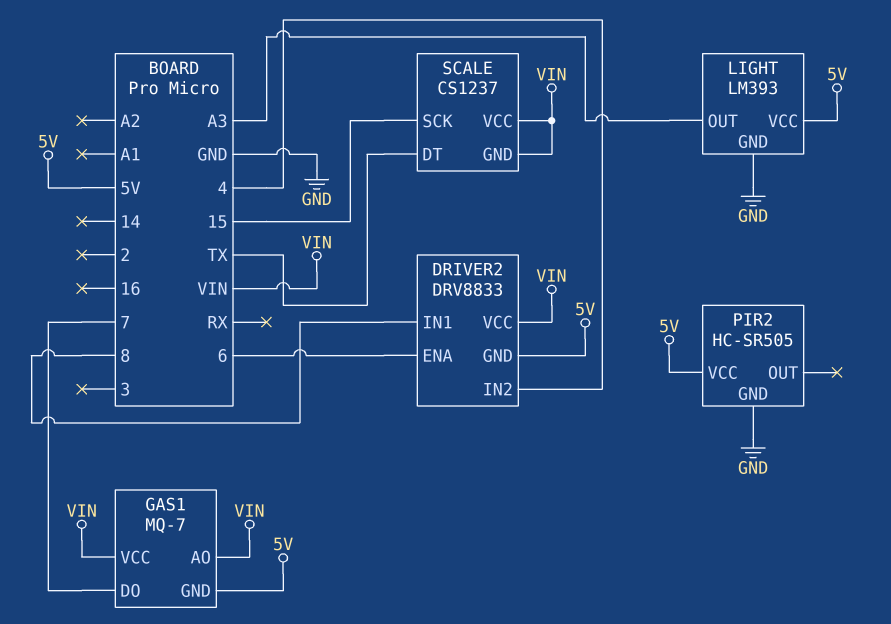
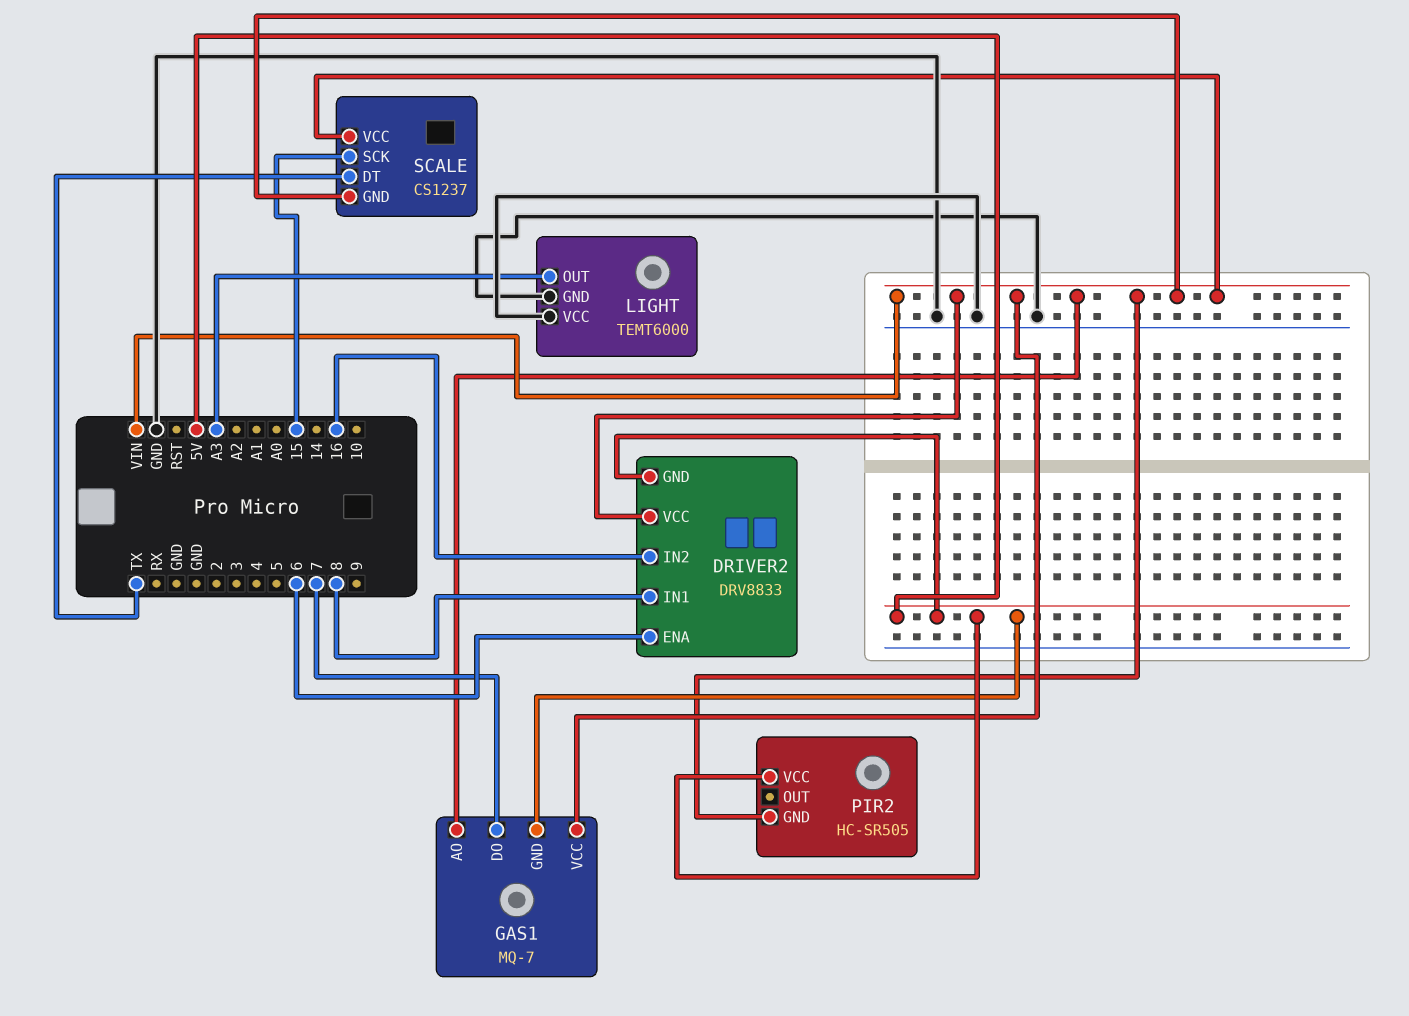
DRIVER2 pin IN2: 4 -> 16
LIGHT: LM393 -> TEMT6000
LIGHT pin VCC: 5V -> GND
PIR2 pin GND: GND -> VIN

